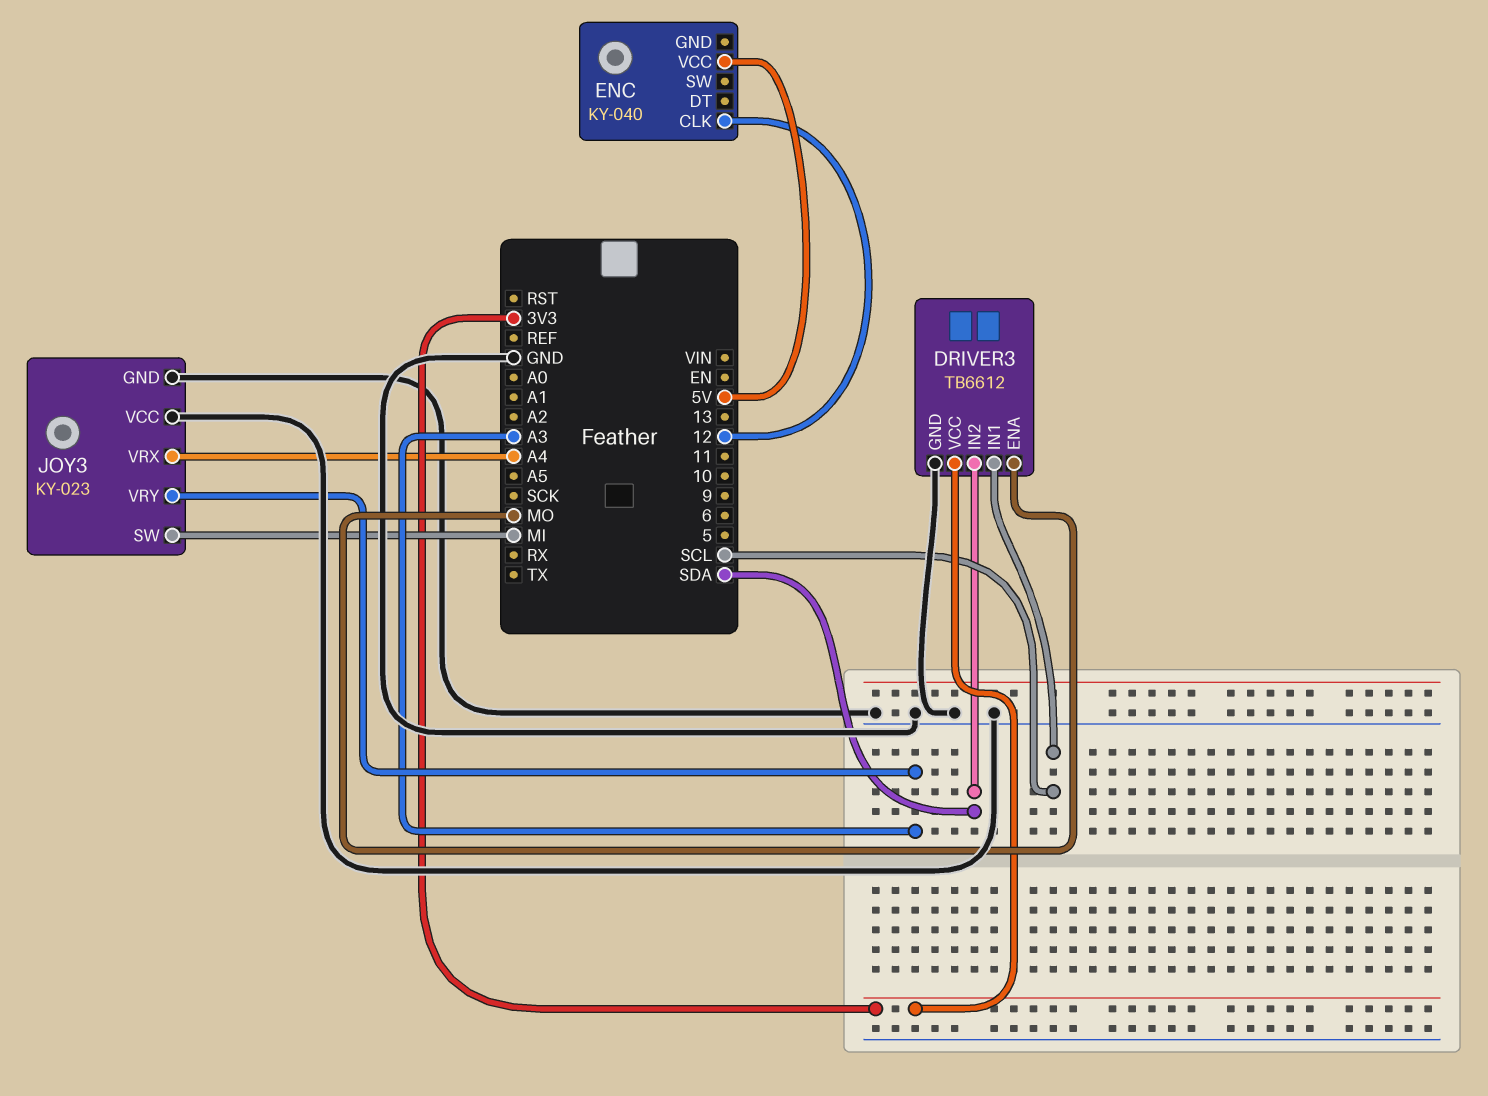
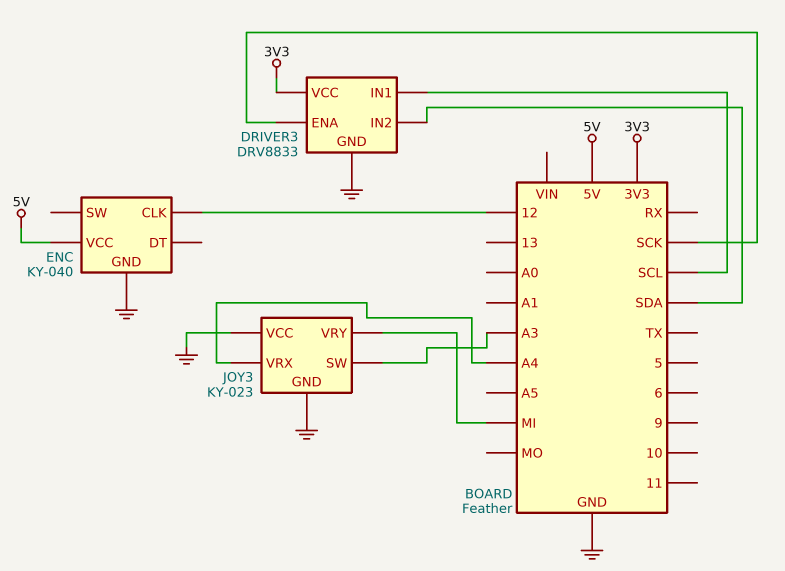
DRIVER3: TB6612 -> DRV8833
DRIVER3 pin ENA: MO -> SCK
ENC pin GND: none -> GND
JOY3 pin SW: MI -> A3
JOY3 pin VRY: A3 -> MI

